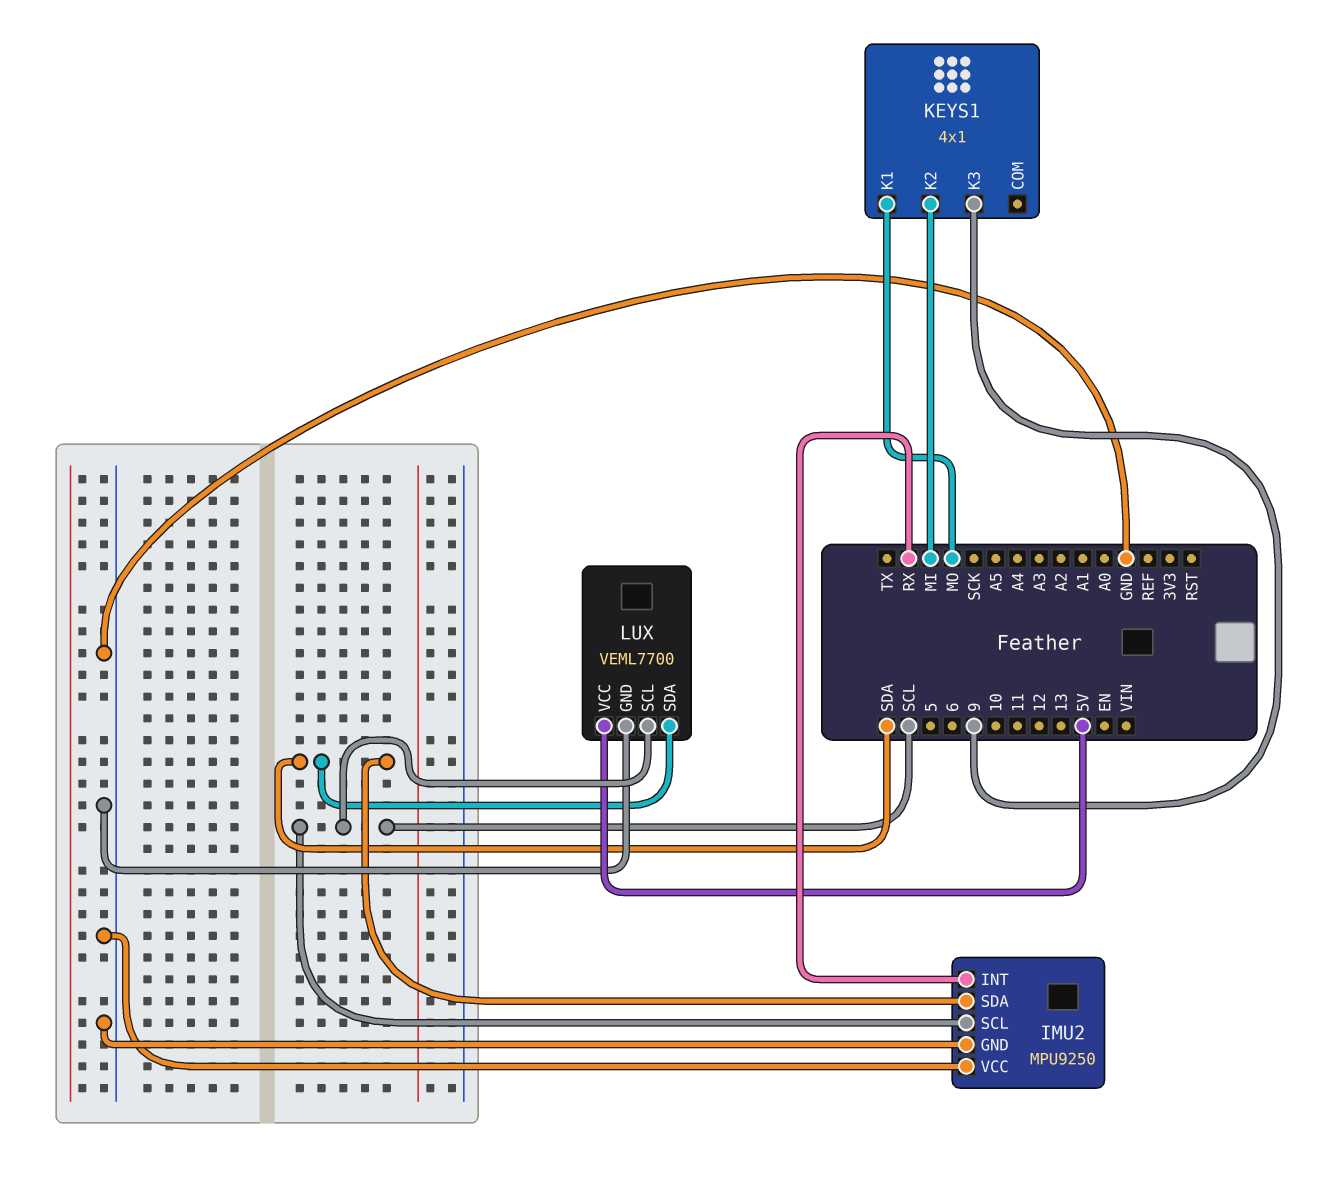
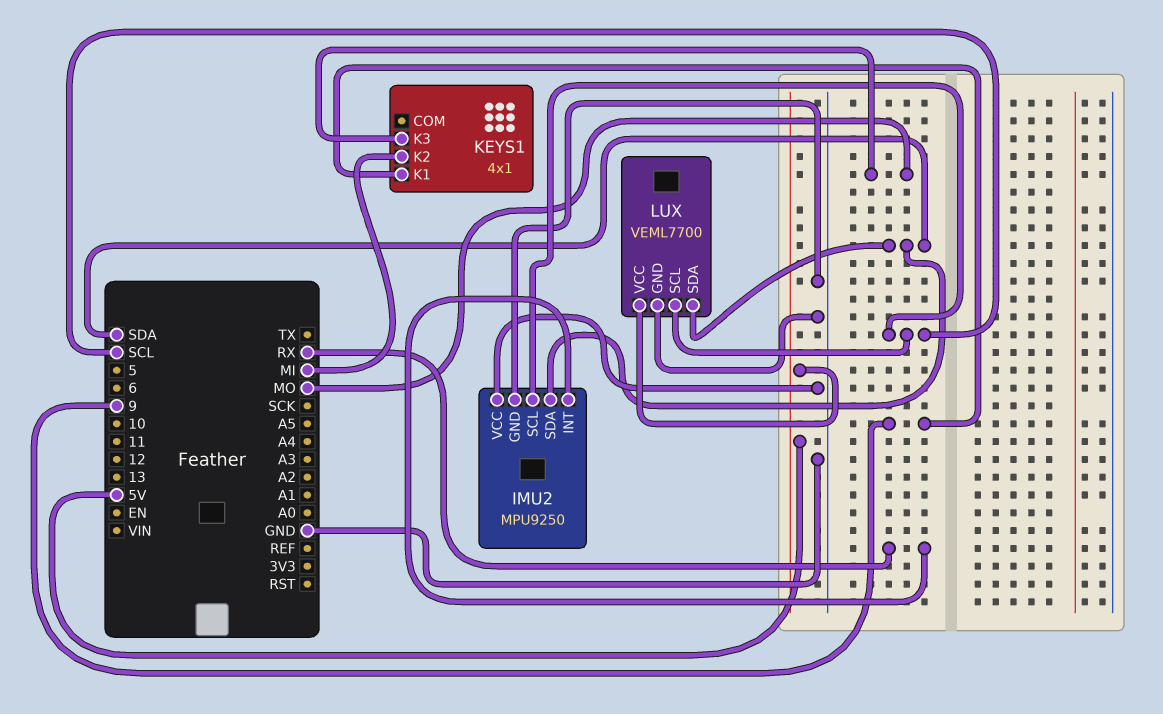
KEYS1 pin K1: MO -> 9
KEYS1 pin K3: 9 -> MO

